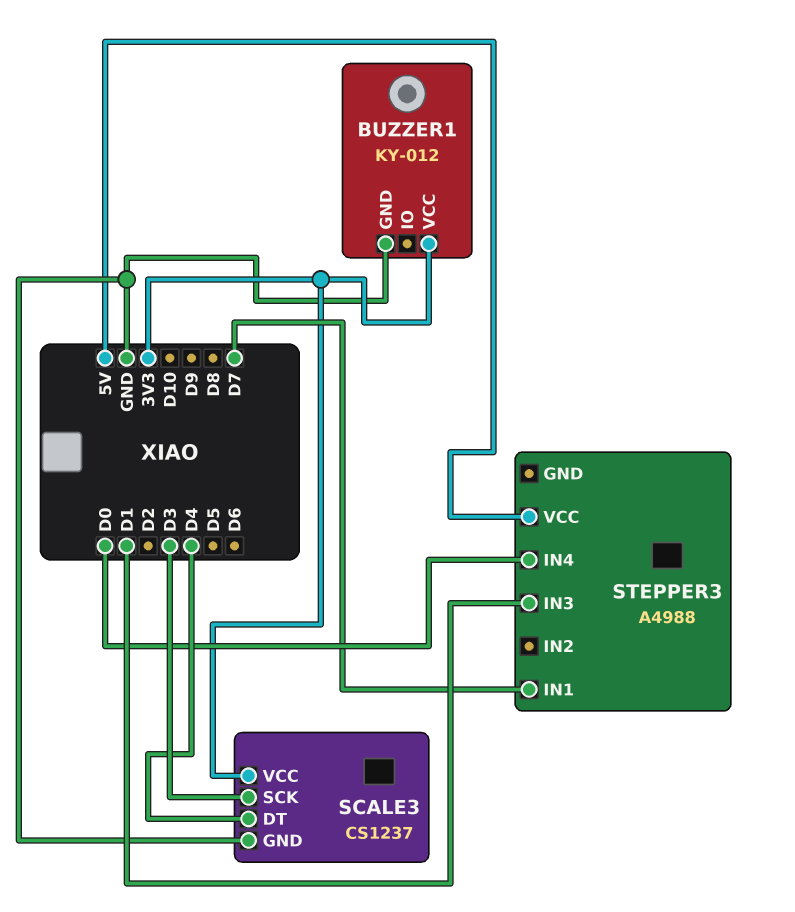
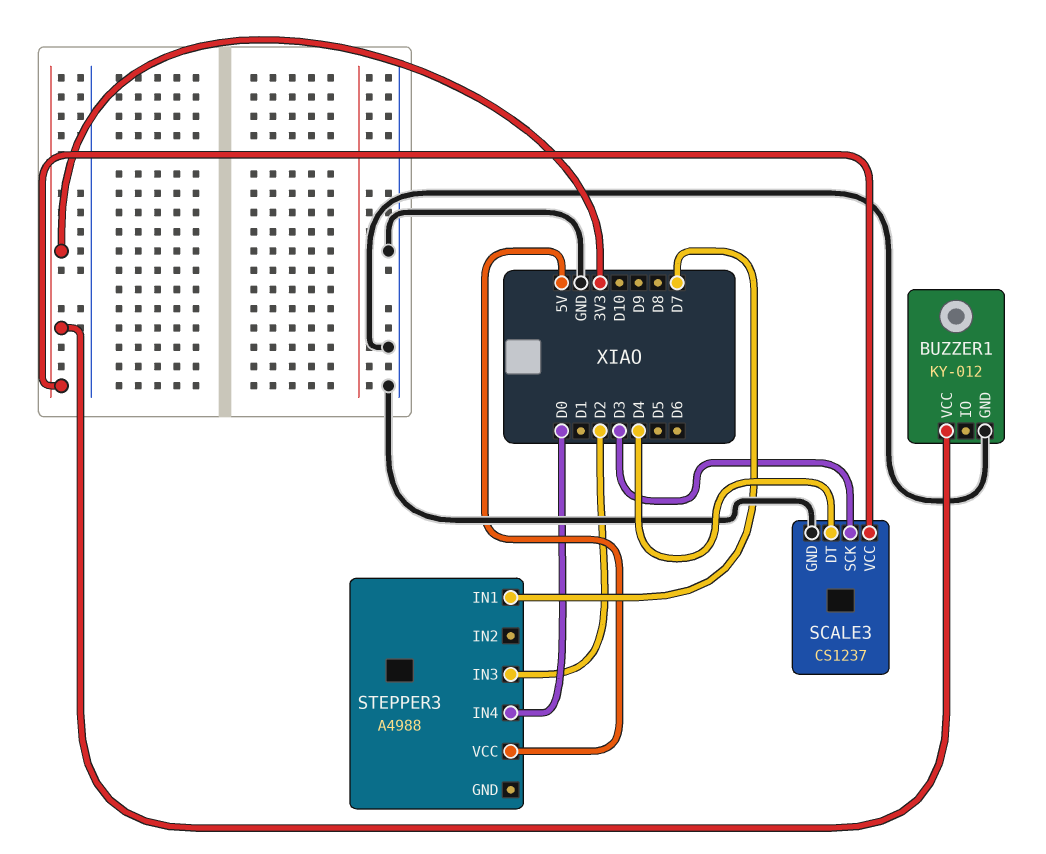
STEPPER3 pin IN3: D1 -> D2

